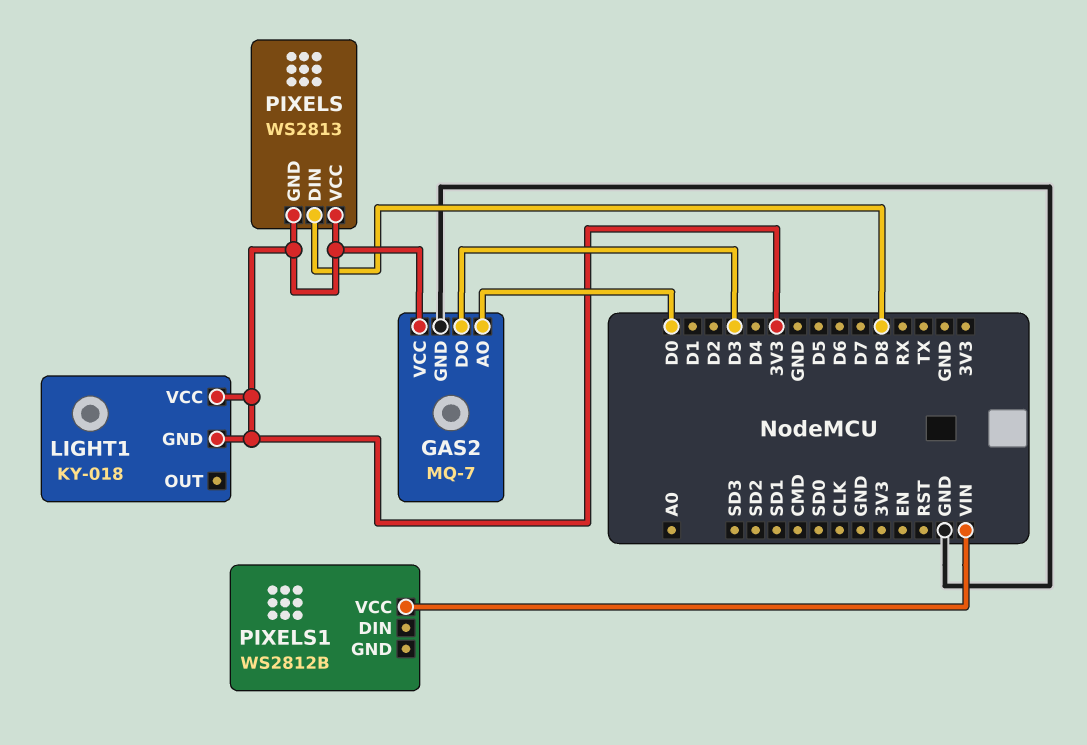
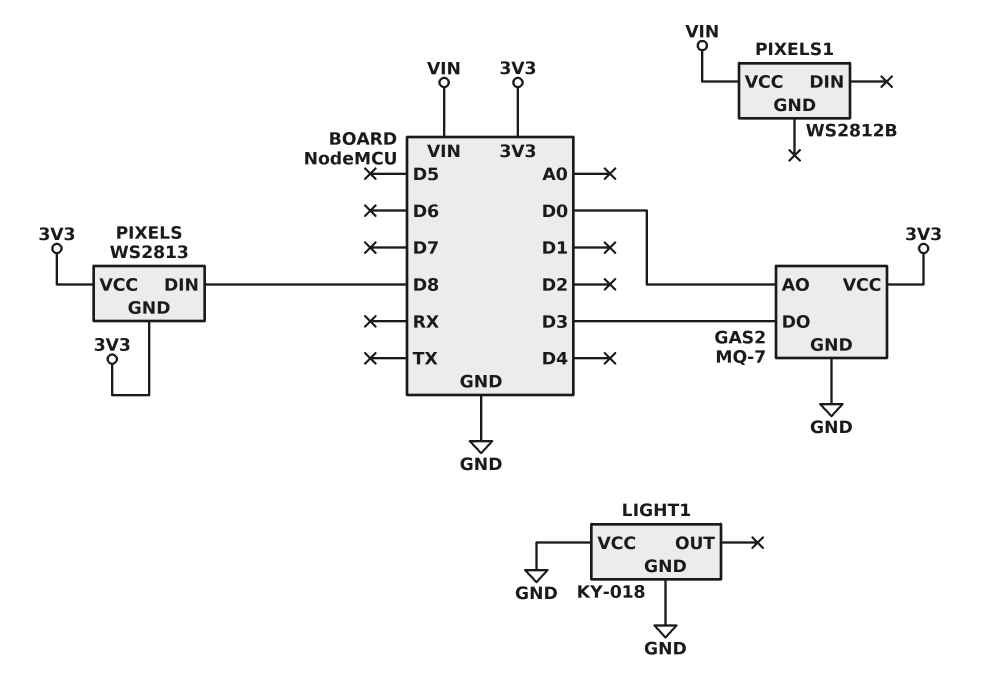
LIGHT1 pin GND: 3V3 -> GND
LIGHT1 pin VCC: 3V3 -> GND

